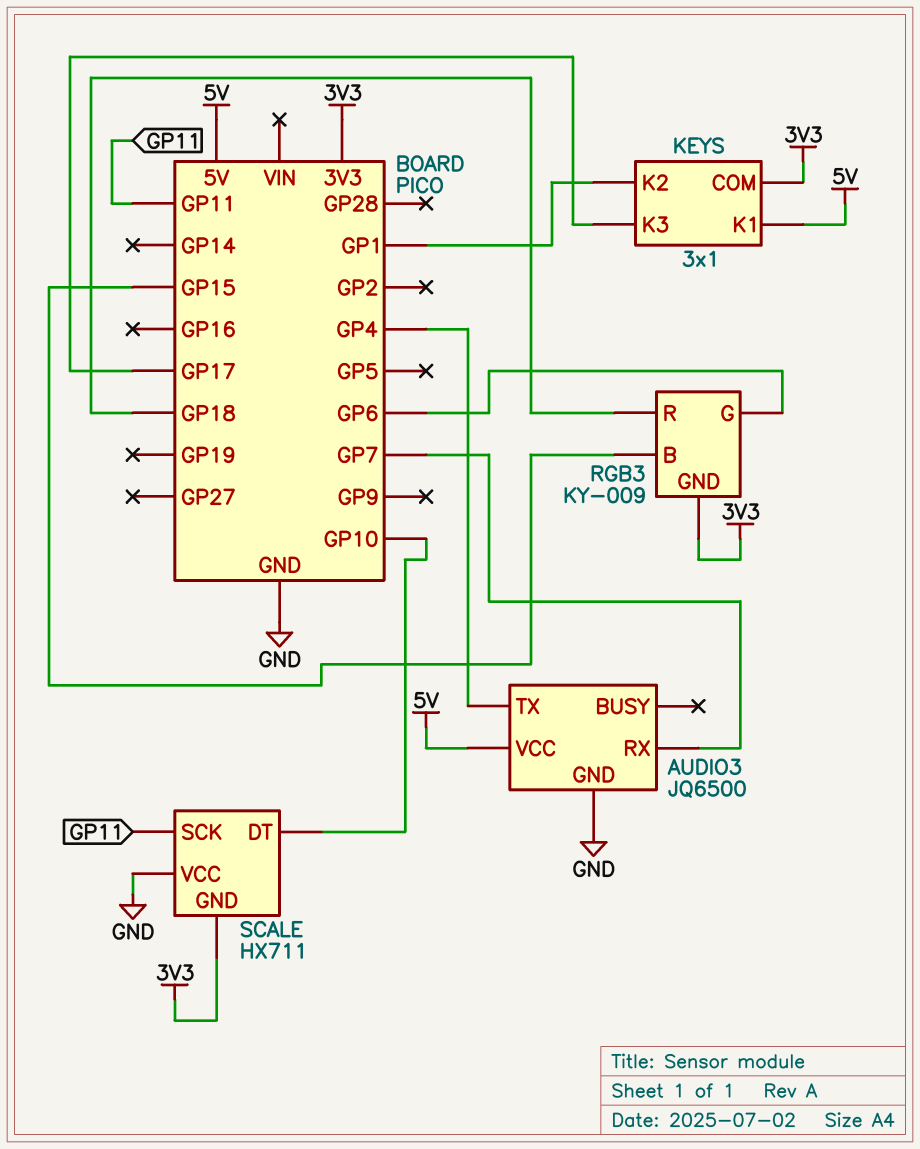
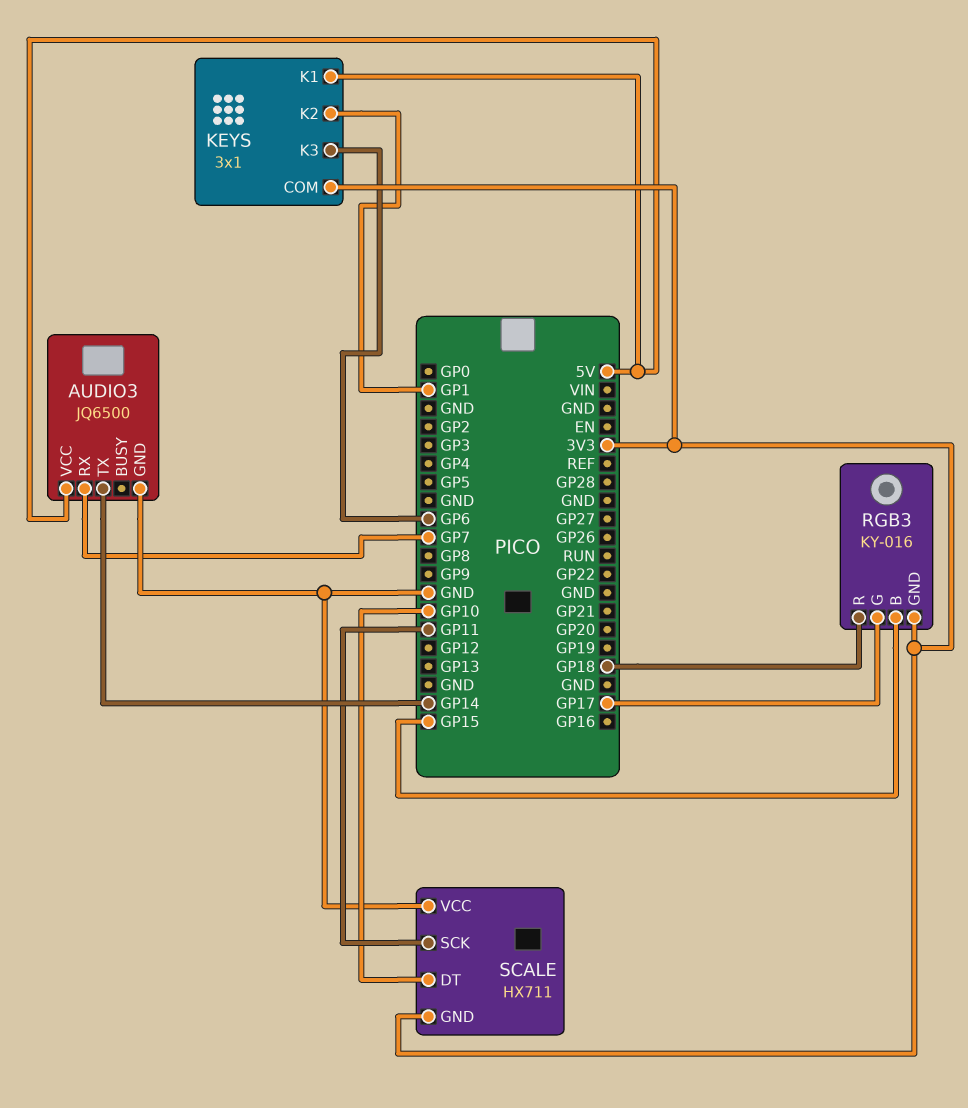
AUDIO3 pin TX: GP4 -> GP14
KEYS pin K3: GP17 -> GP6
RGB3: KY-009 -> KY-016
RGB3 pin G: GP6 -> GP17

